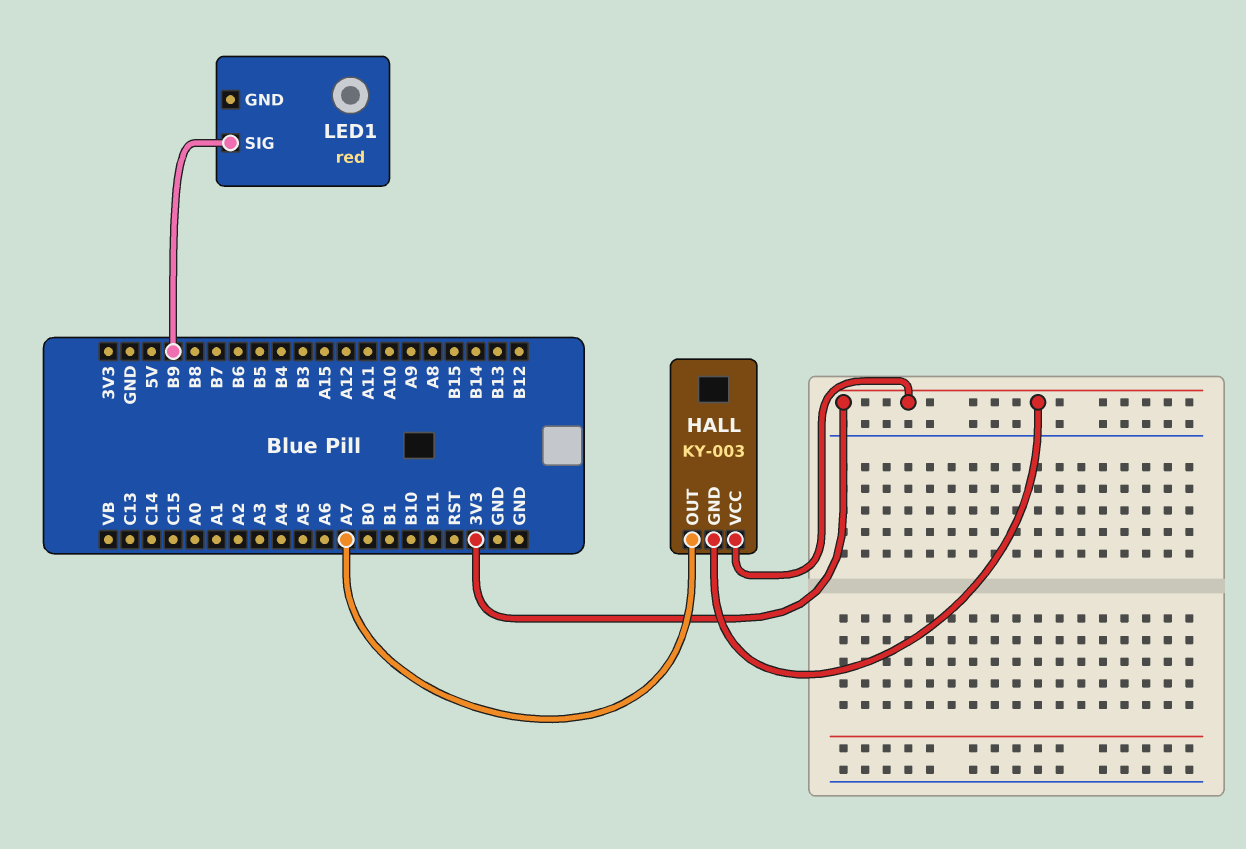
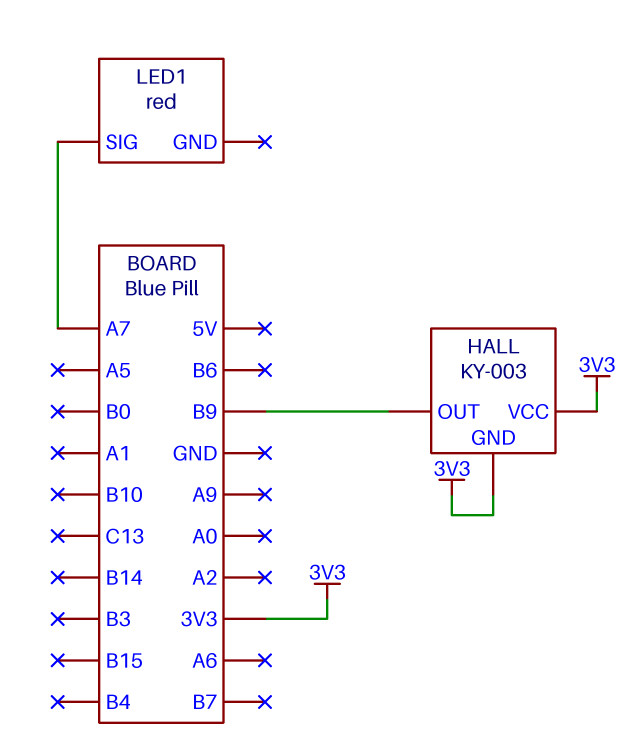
HALL pin OUT: A7 -> B9
LED1 pin SIG: B9 -> A7

